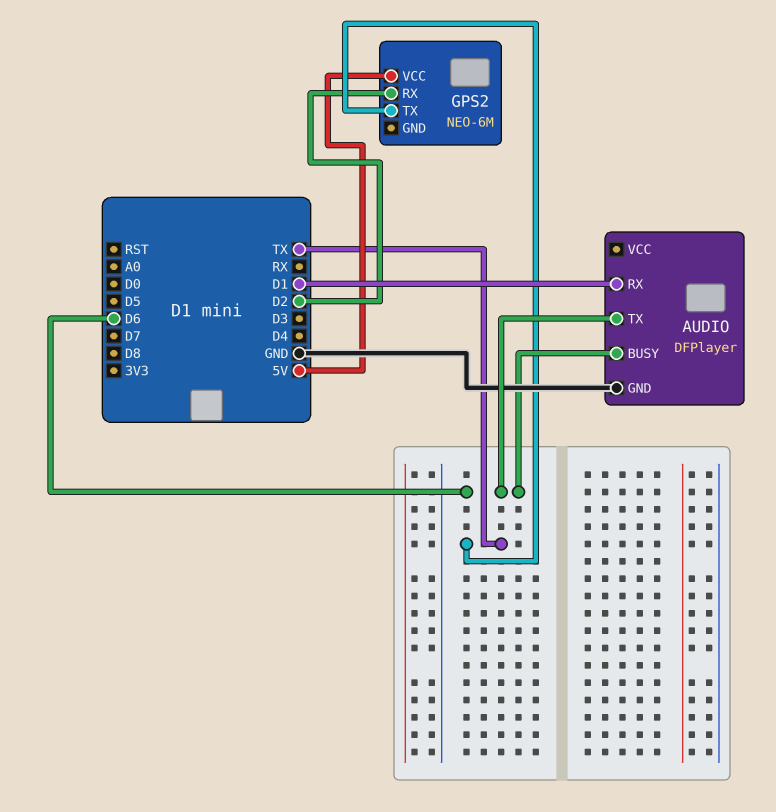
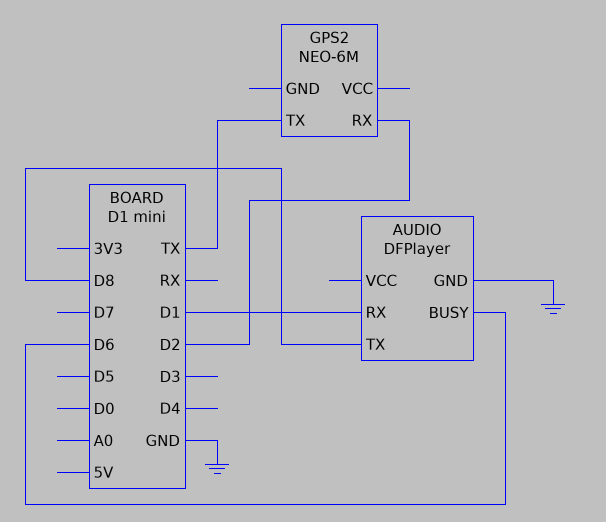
AUDIO pin TX: D6 -> D8
GPS2 pin VCC: 5V -> none

